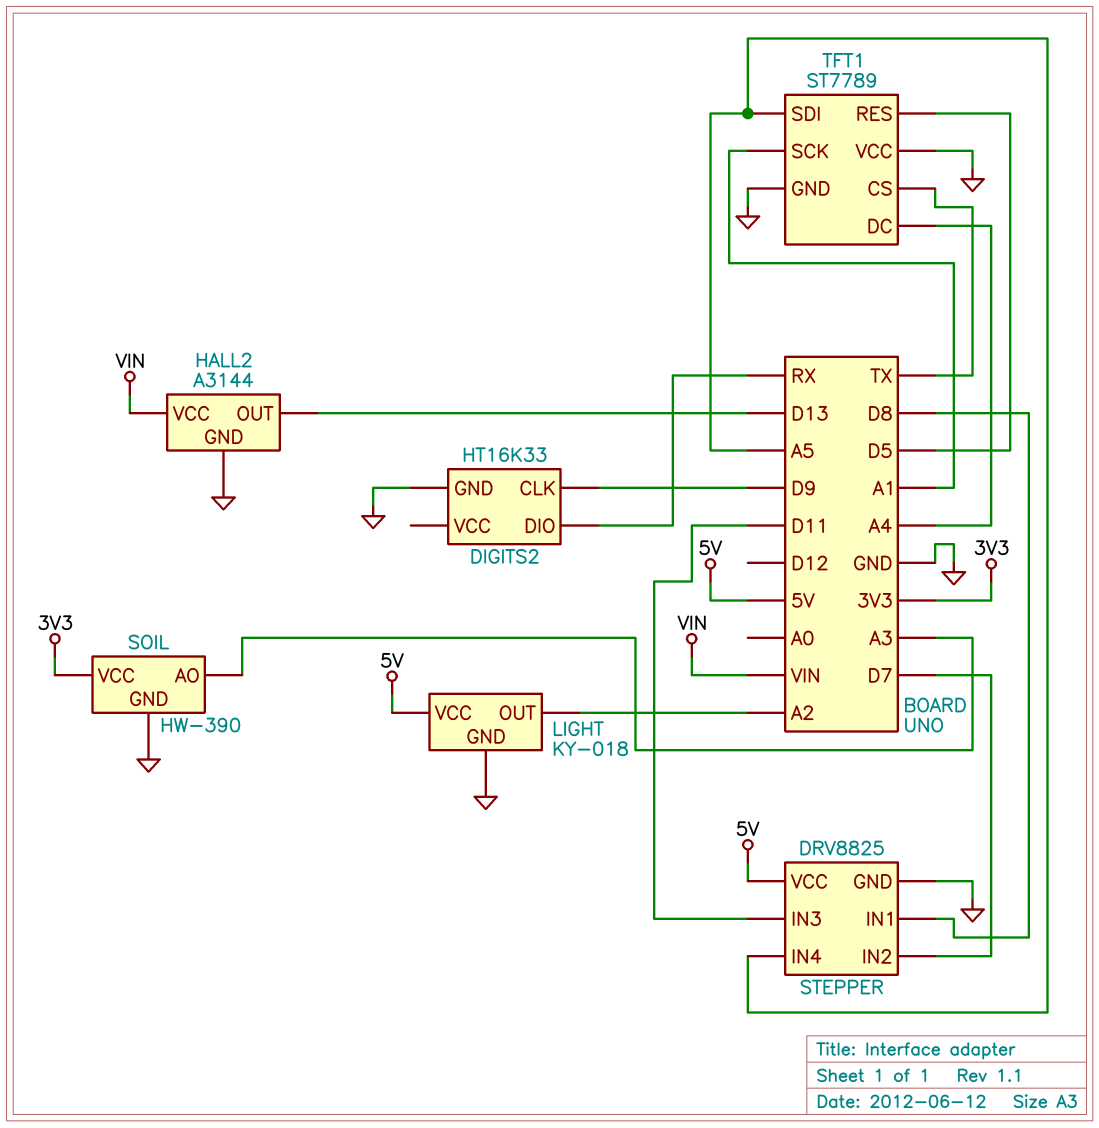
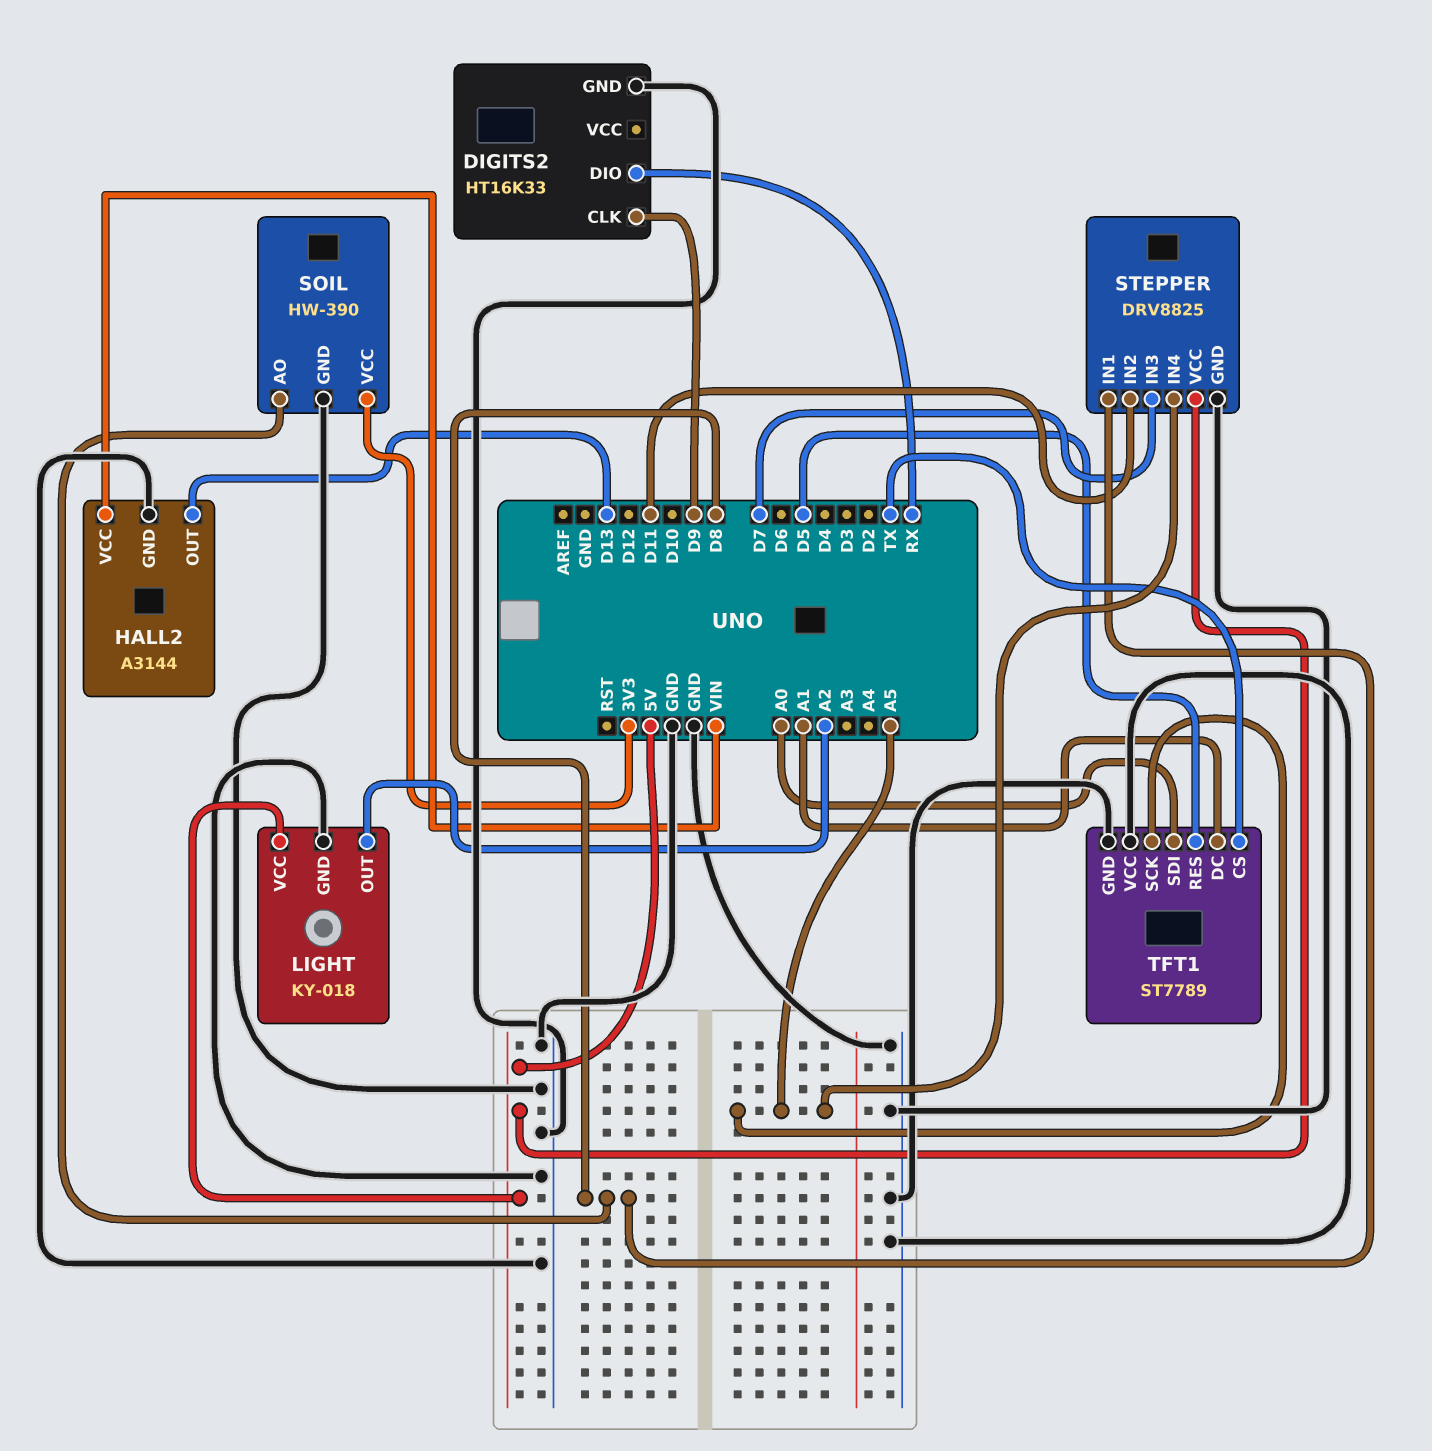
SOIL pin AO: A3 -> D8
STEPPER pin IN2: D7 -> D11
STEPPER pin IN3: D11 -> D7
TFT1 pin DC: A4 -> A1
TFT1 pin SCK: A1 -> A5
TFT1 pin SDI: A5 -> A0

